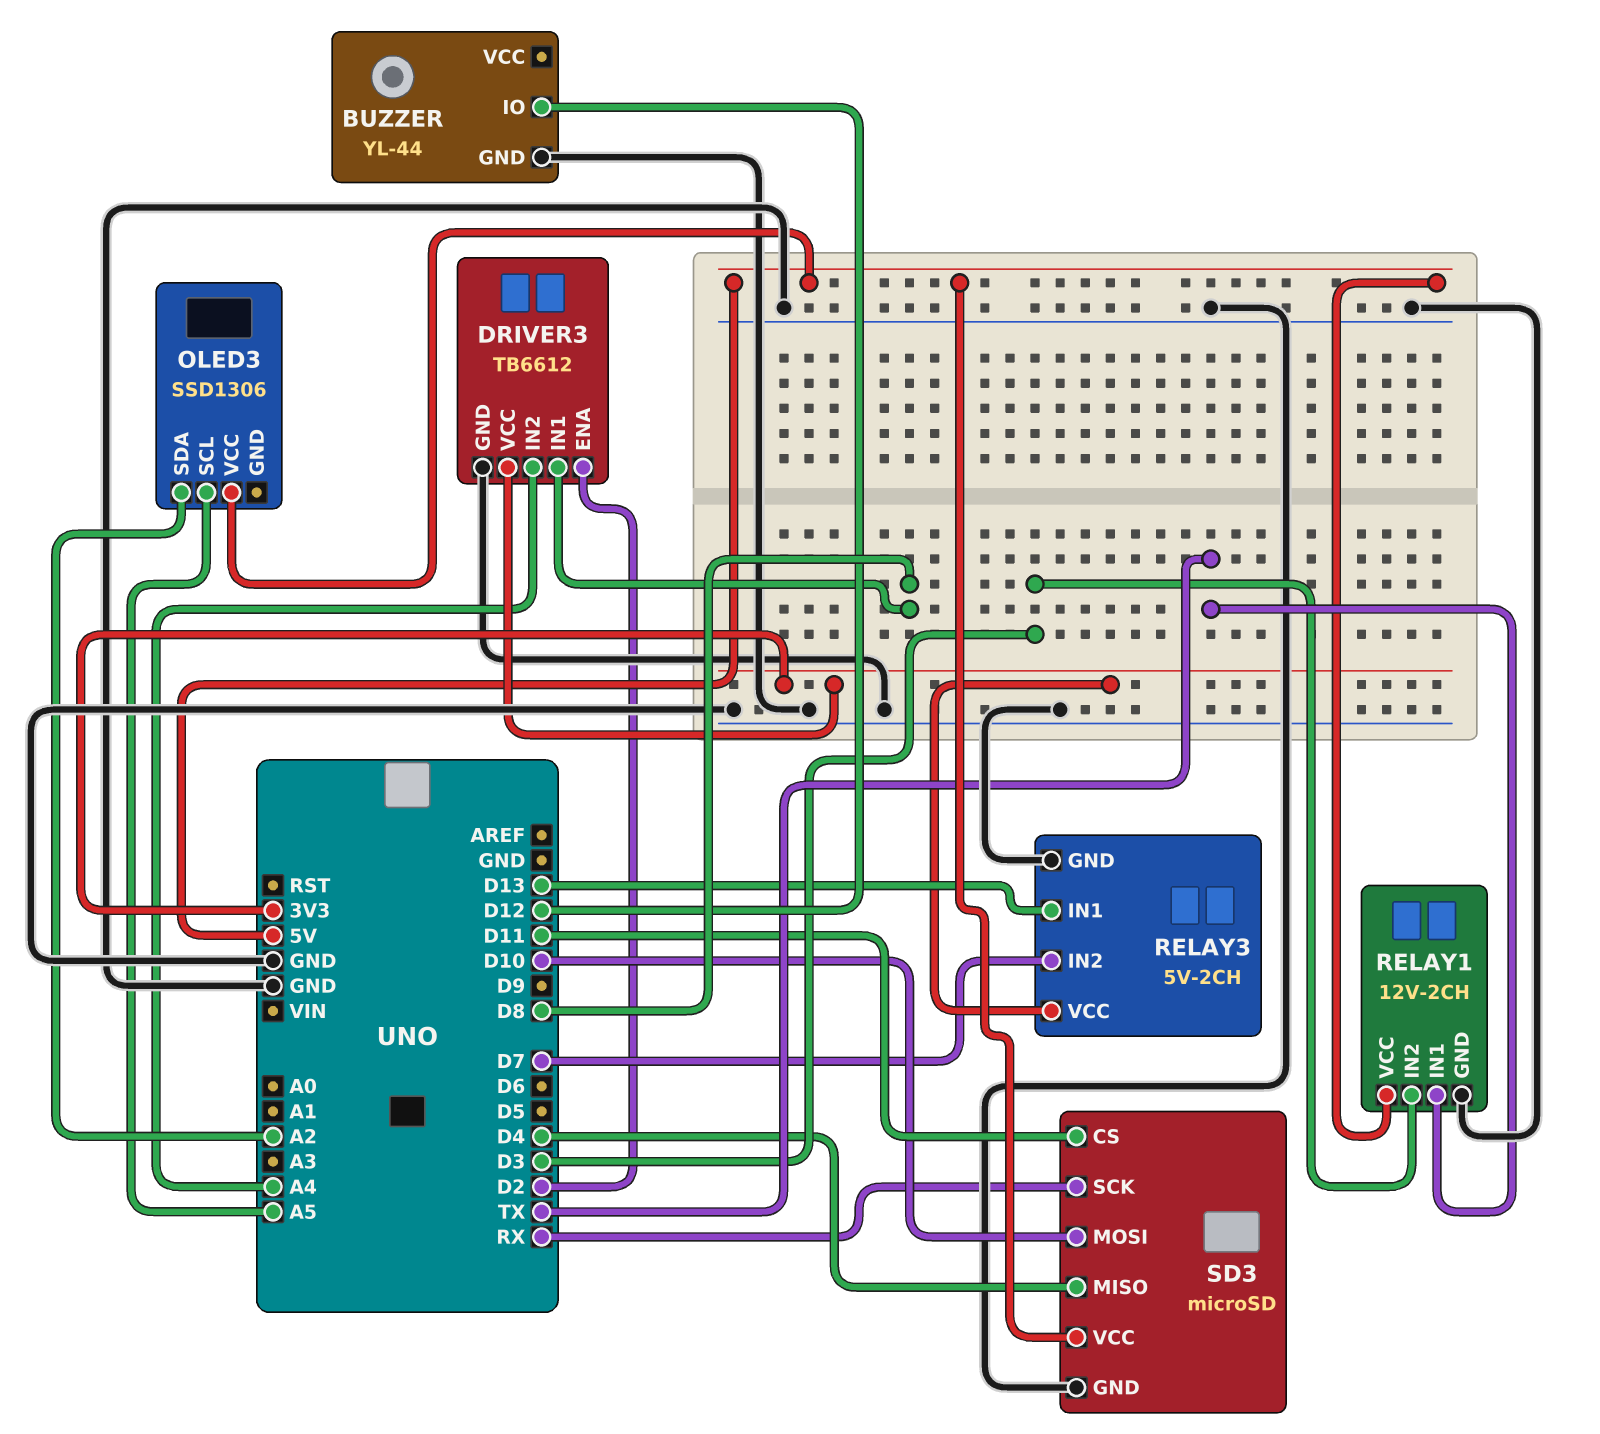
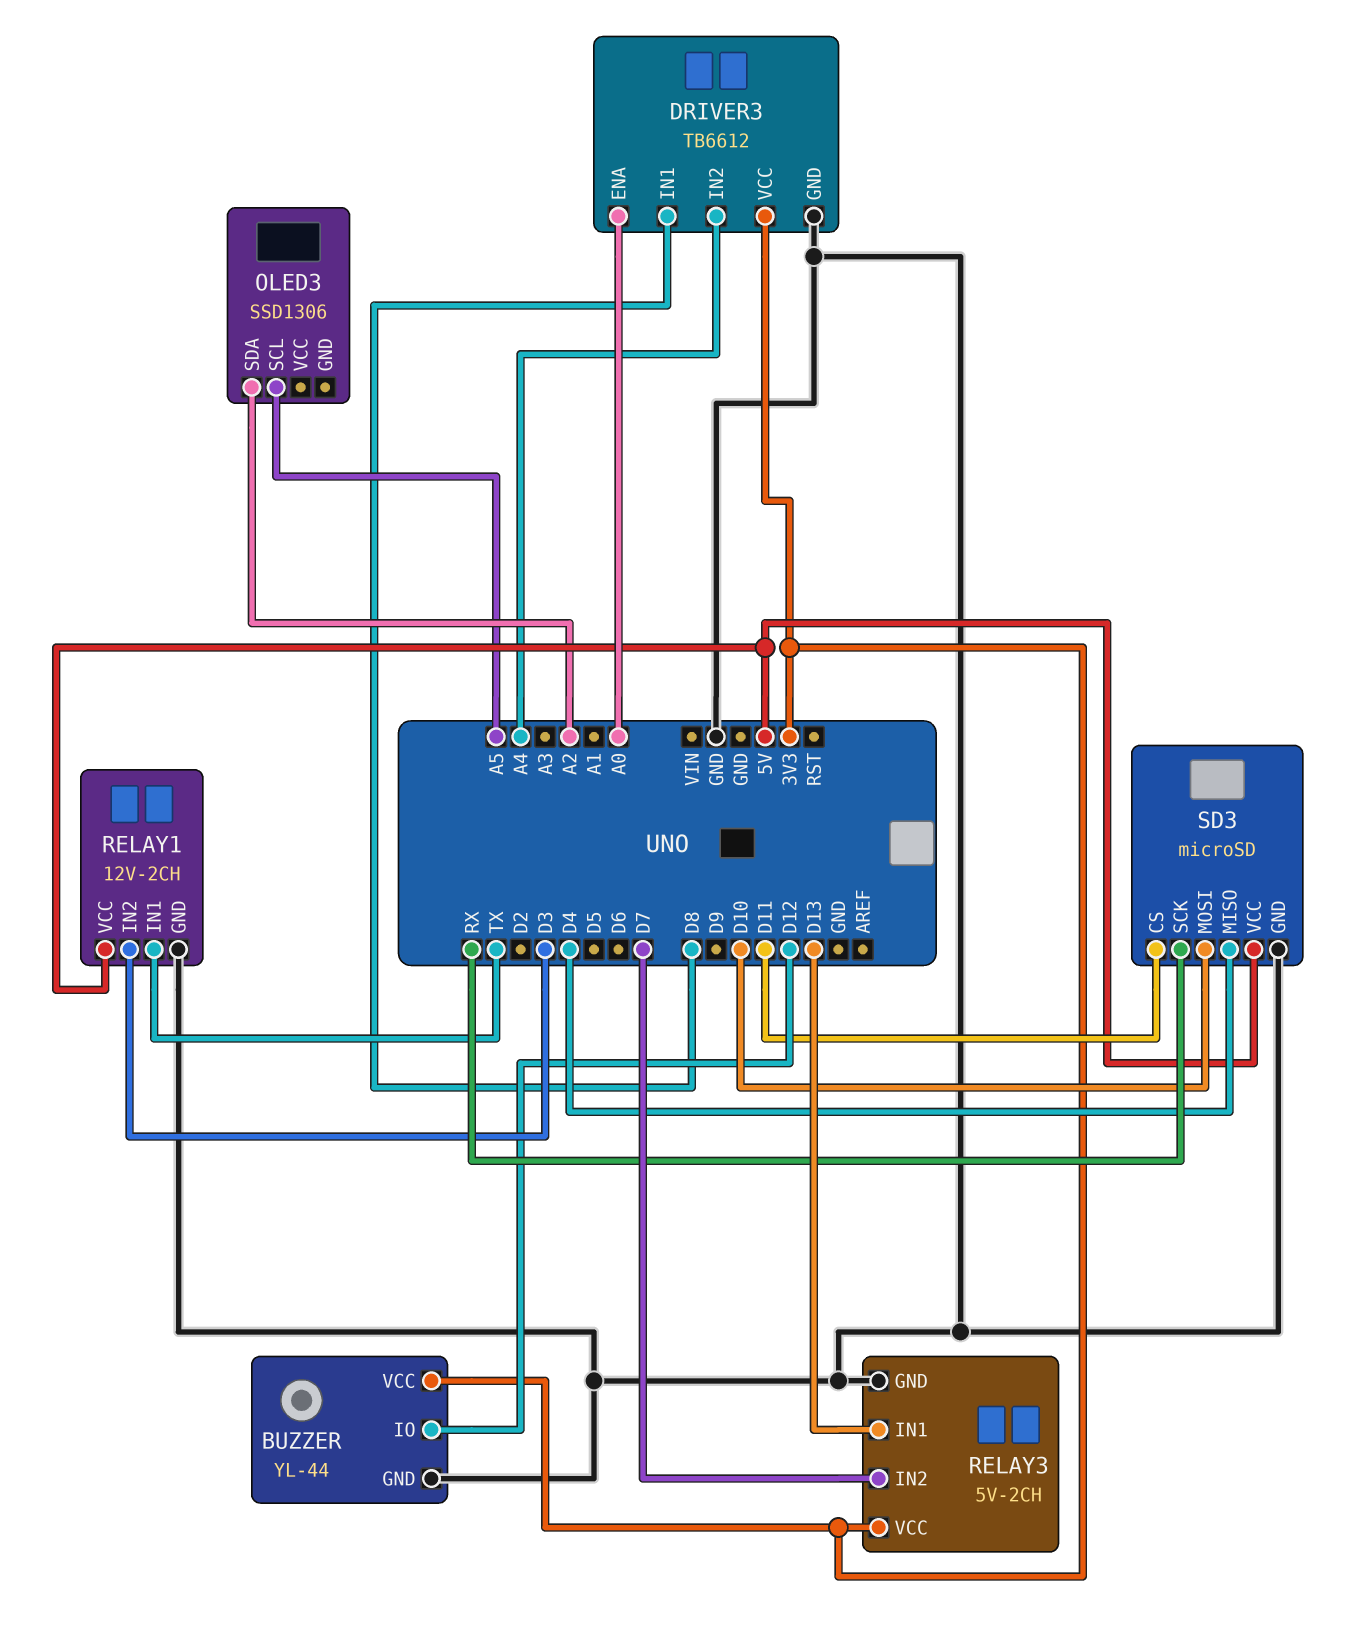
BUZZER pin VCC: none -> 3V3
DRIVER3 pin ENA: D2 -> A0
OLED3 pin VCC: 5V -> none

